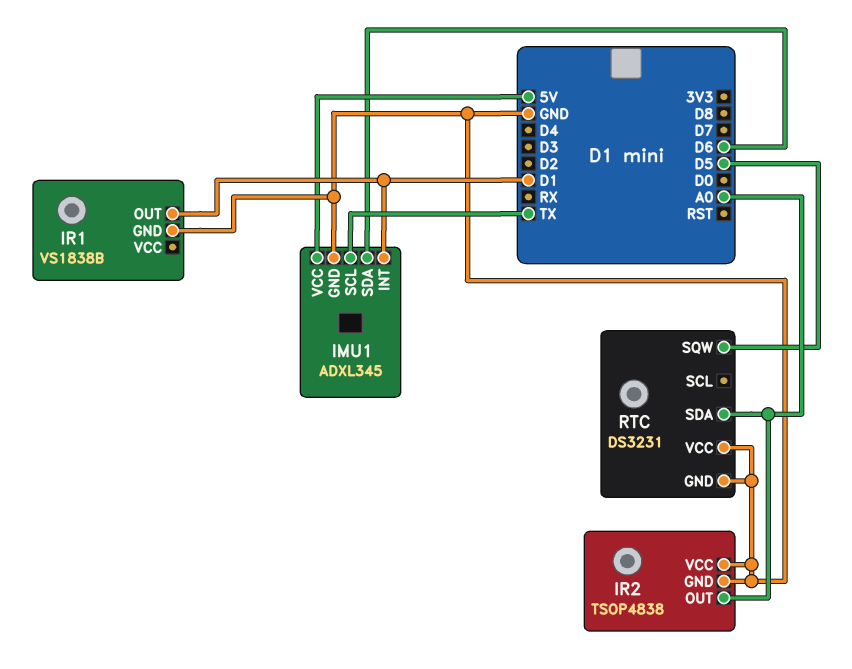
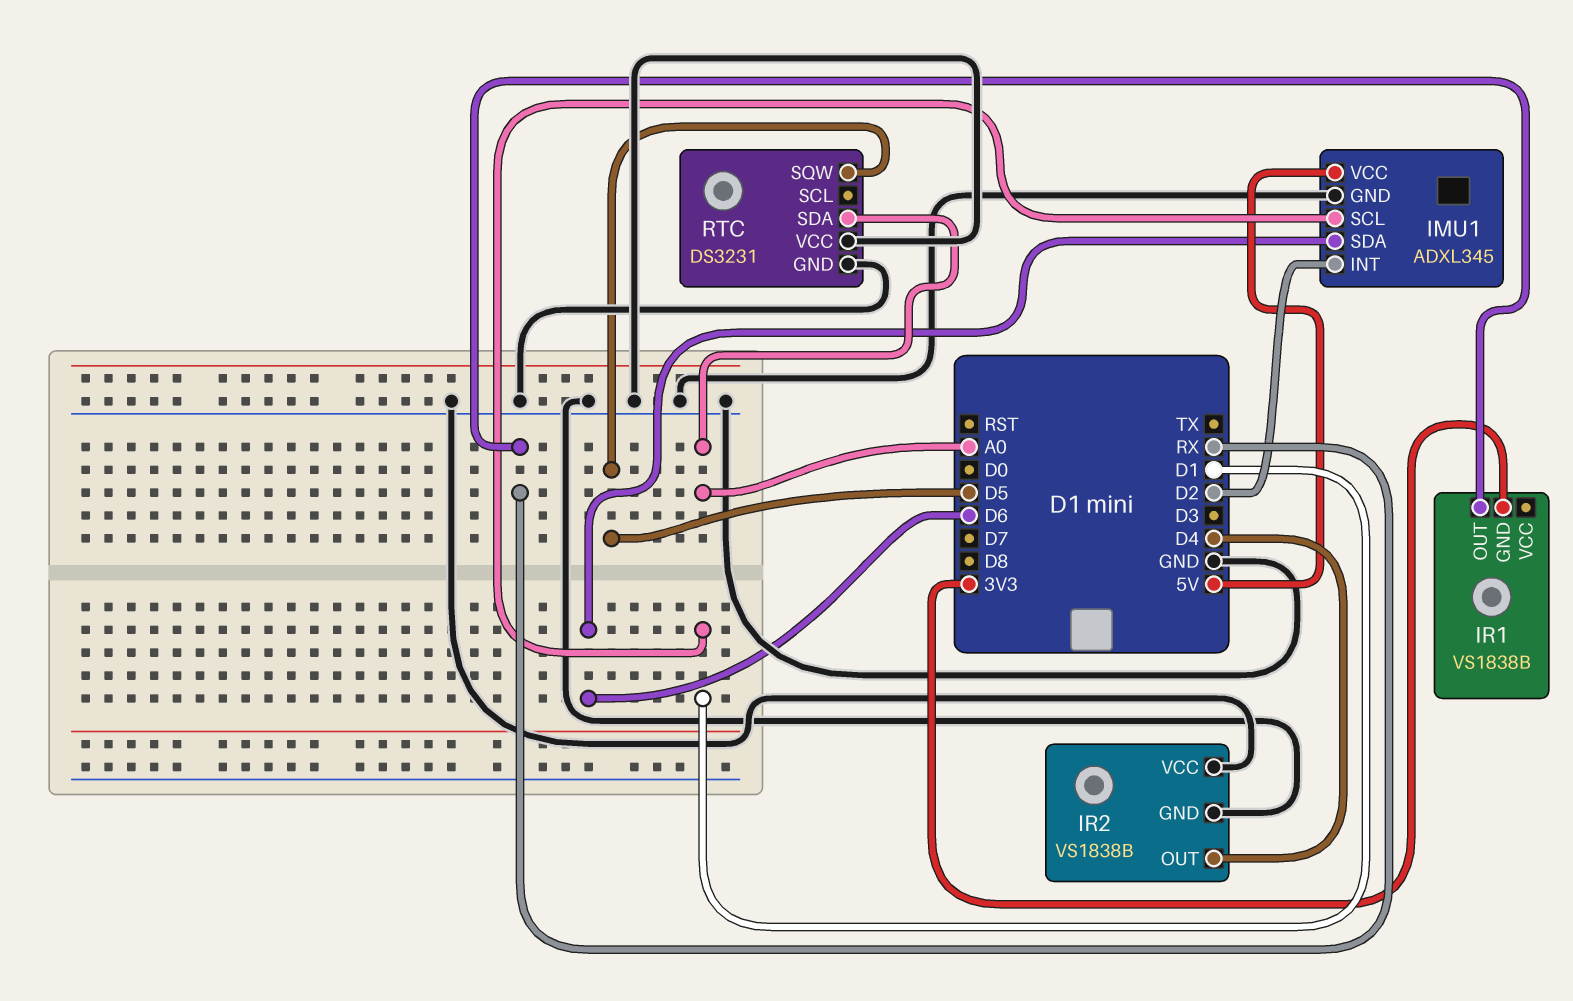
IMU1 pin INT: D1 -> D2
IMU1 pin SCL: TX -> D1
IR1 pin GND: GND -> 3V3
IR1 pin OUT: D1 -> RX
IR2: TSOP4838 -> VS1838B
IR2 pin OUT: A0 -> D4

